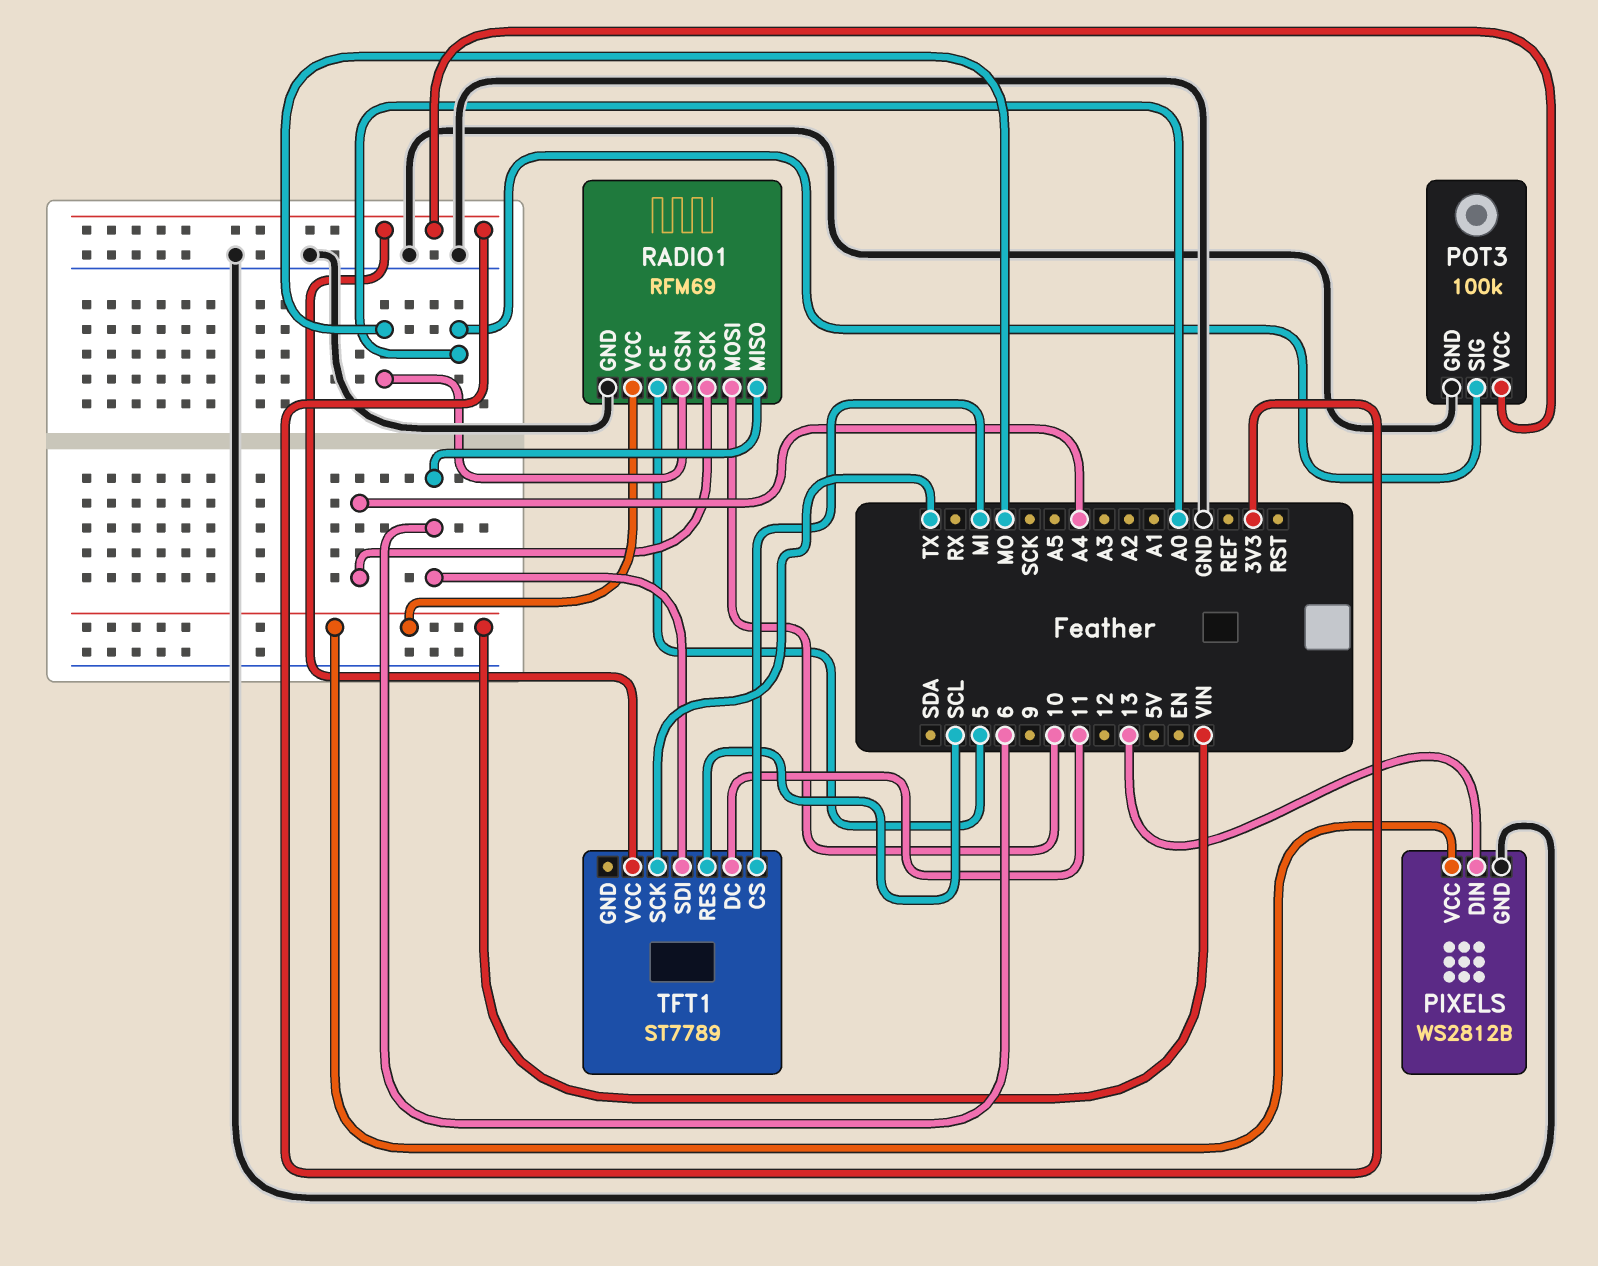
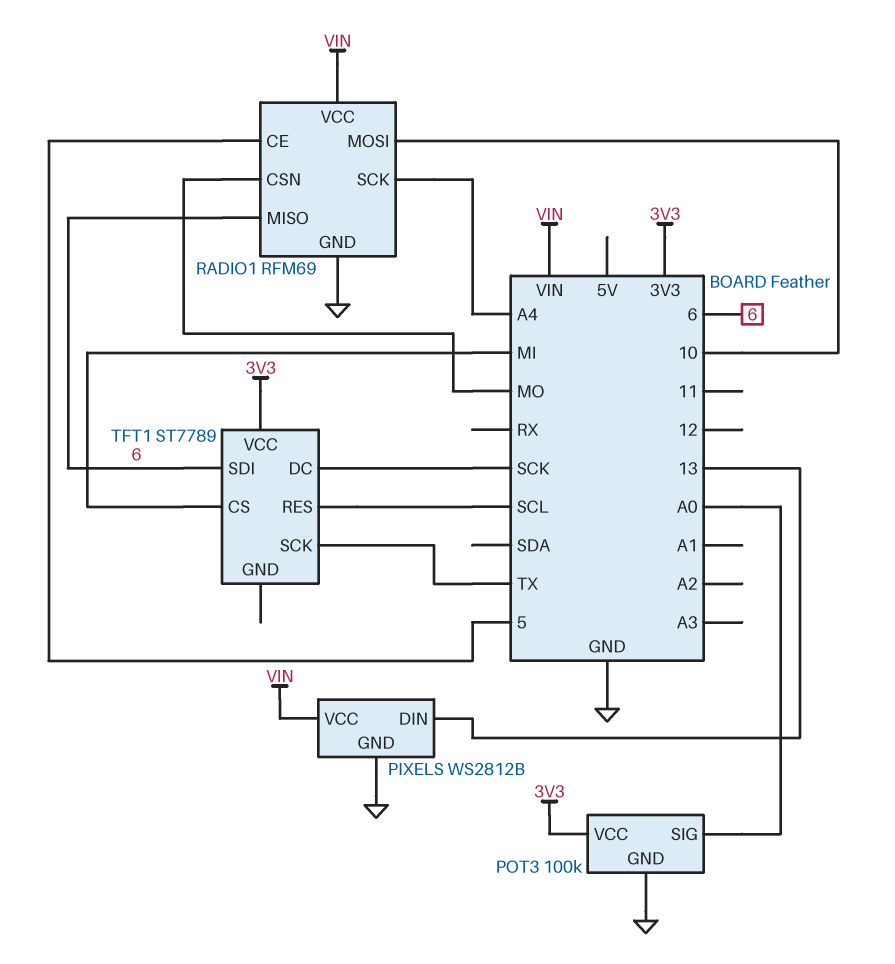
TFT1 pin DC: 11 -> SCK

